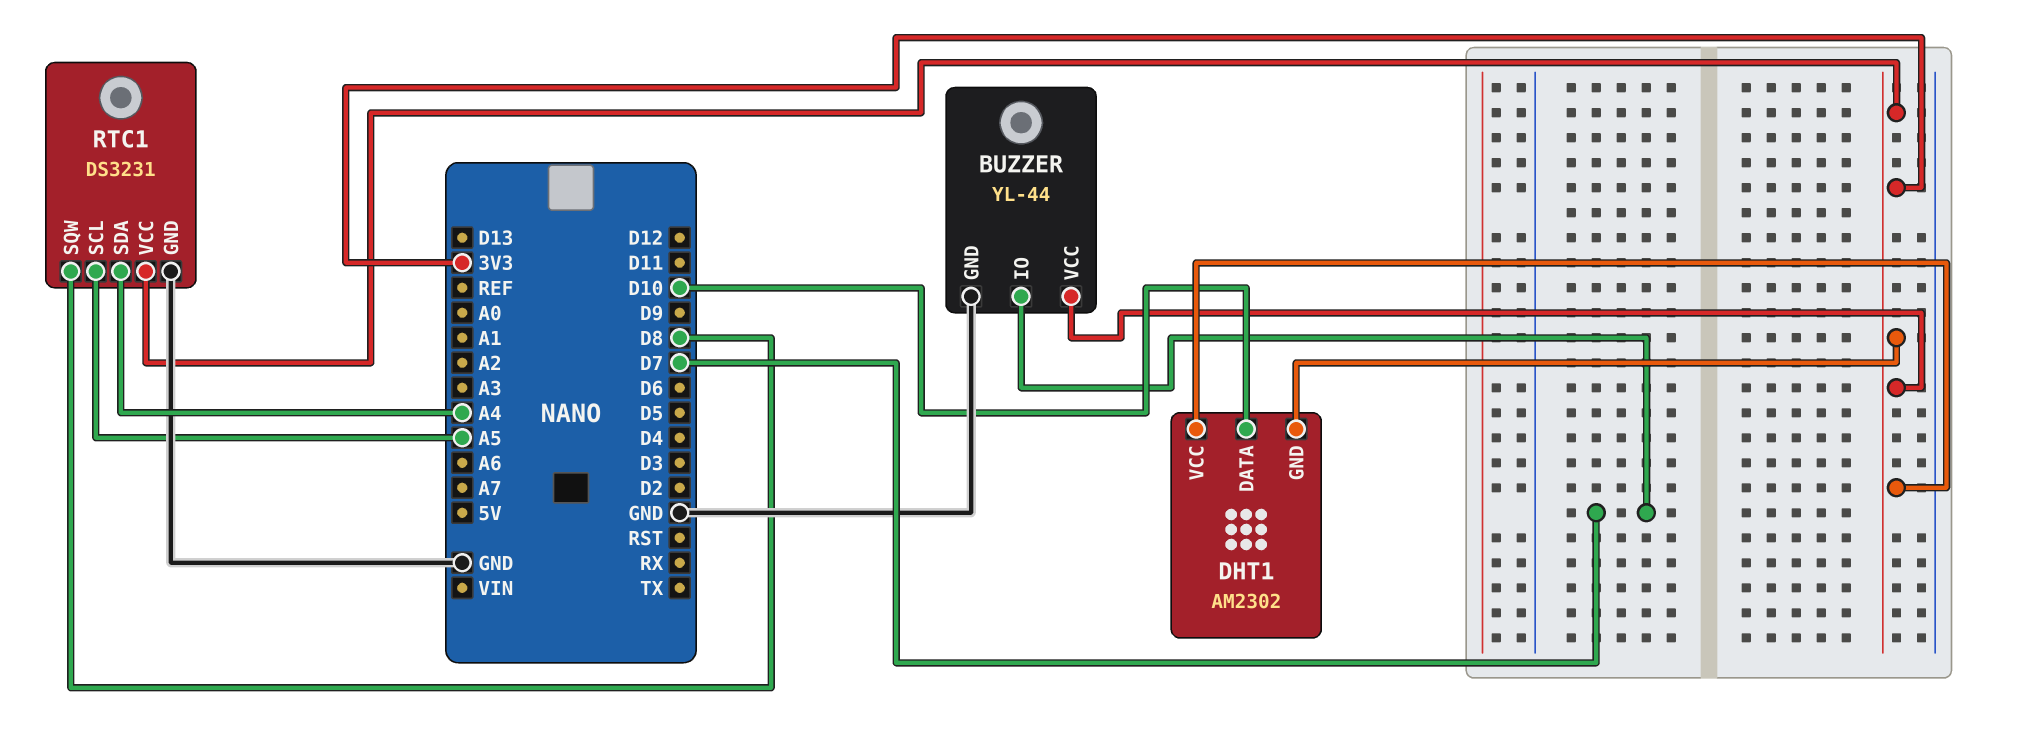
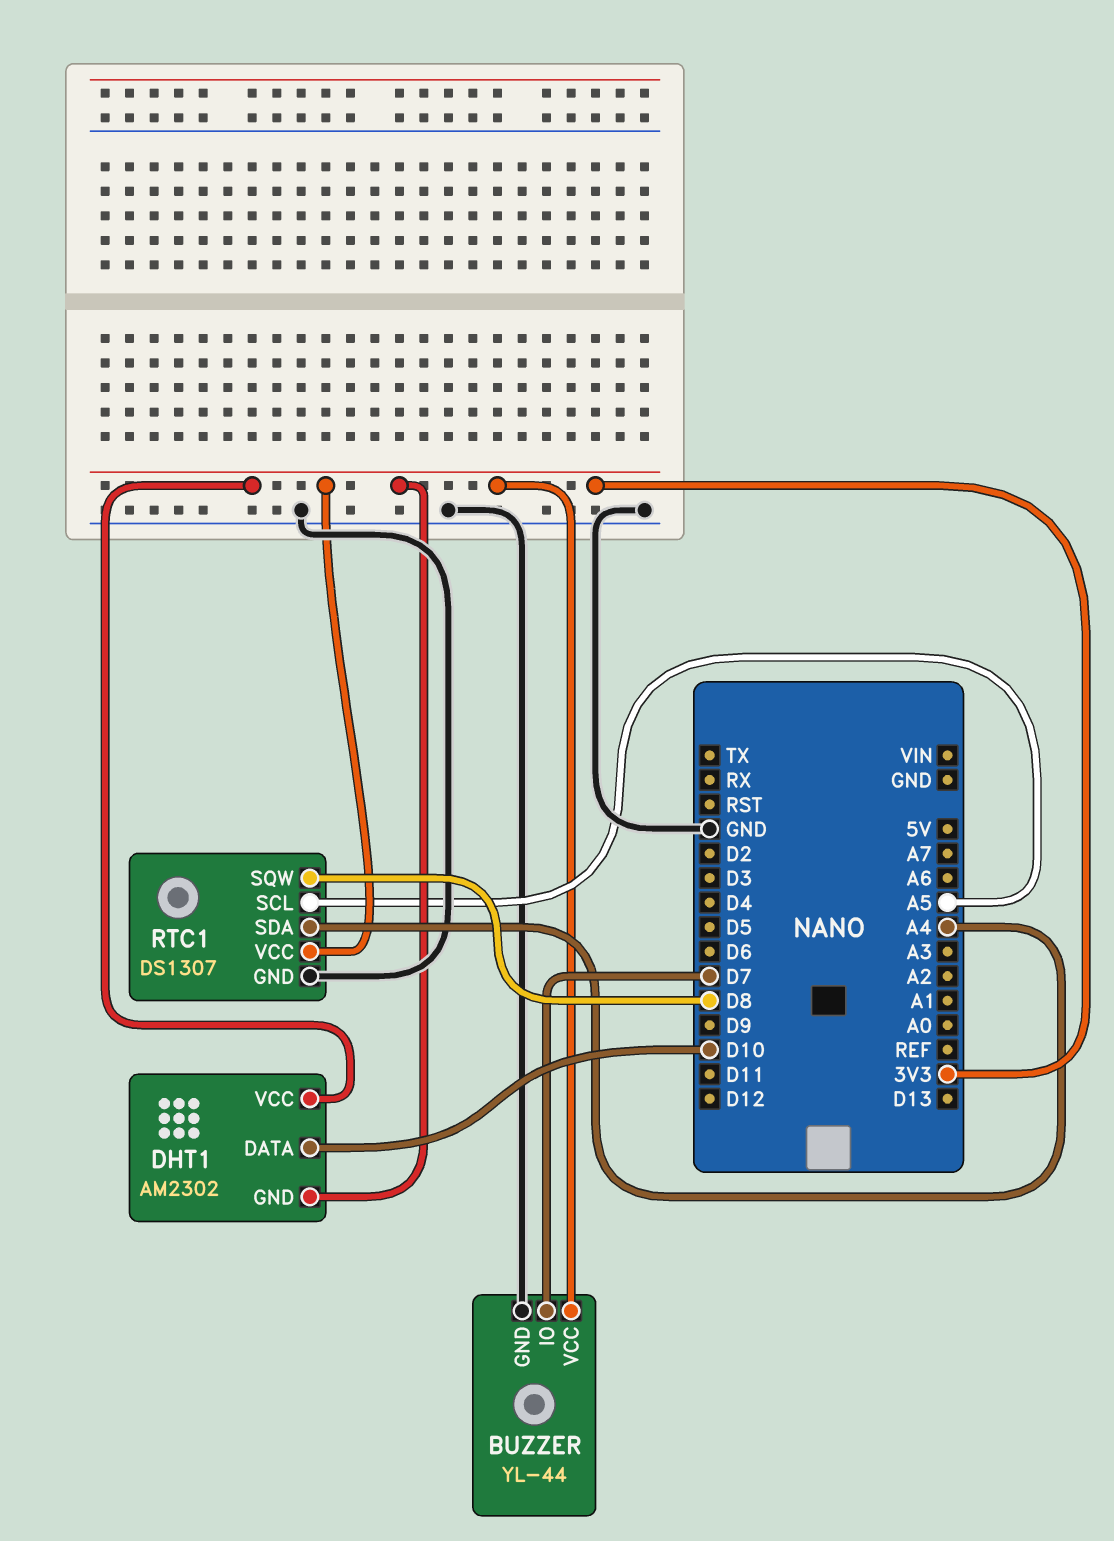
RTC1: DS3231 -> DS1307

